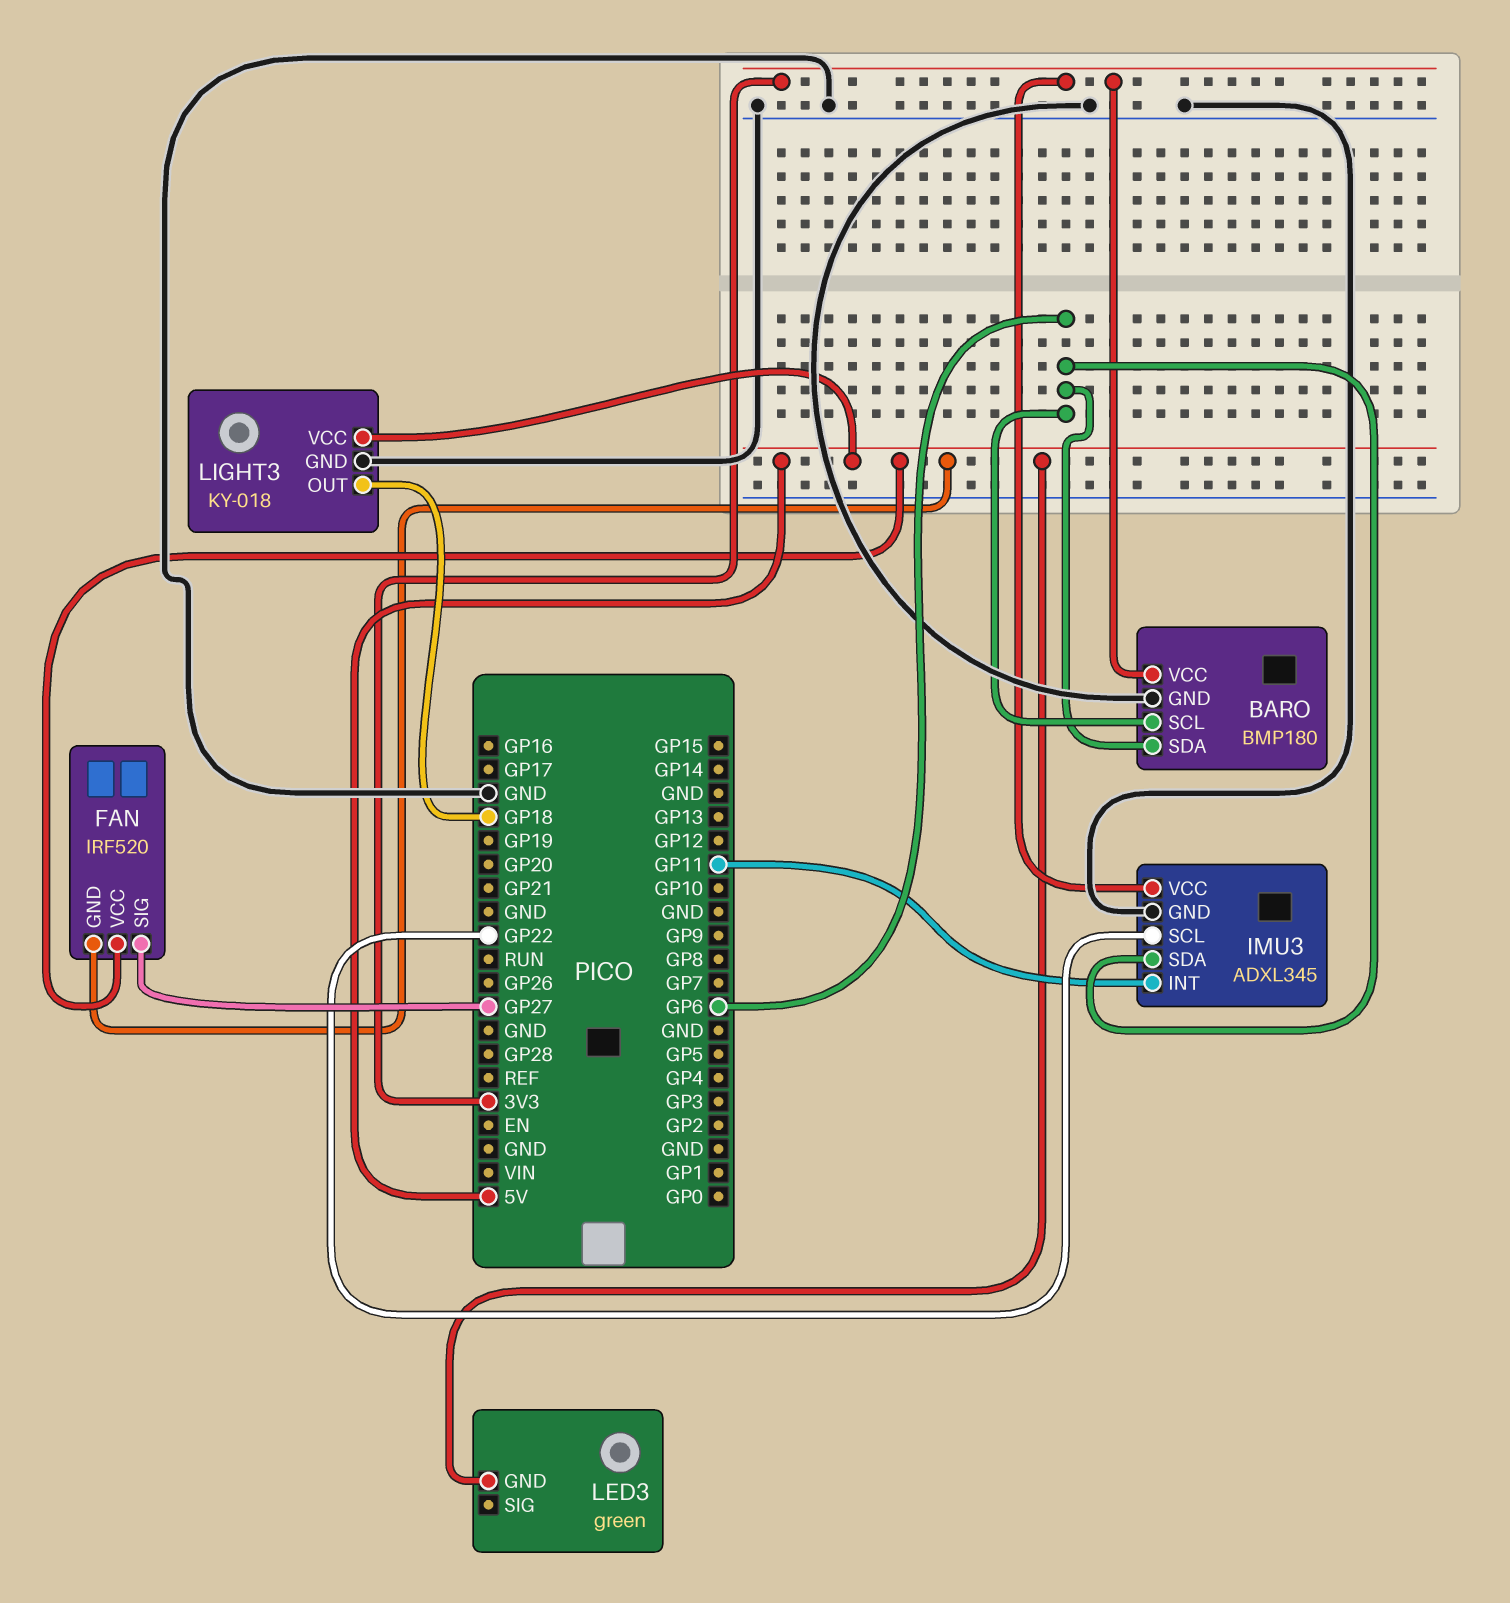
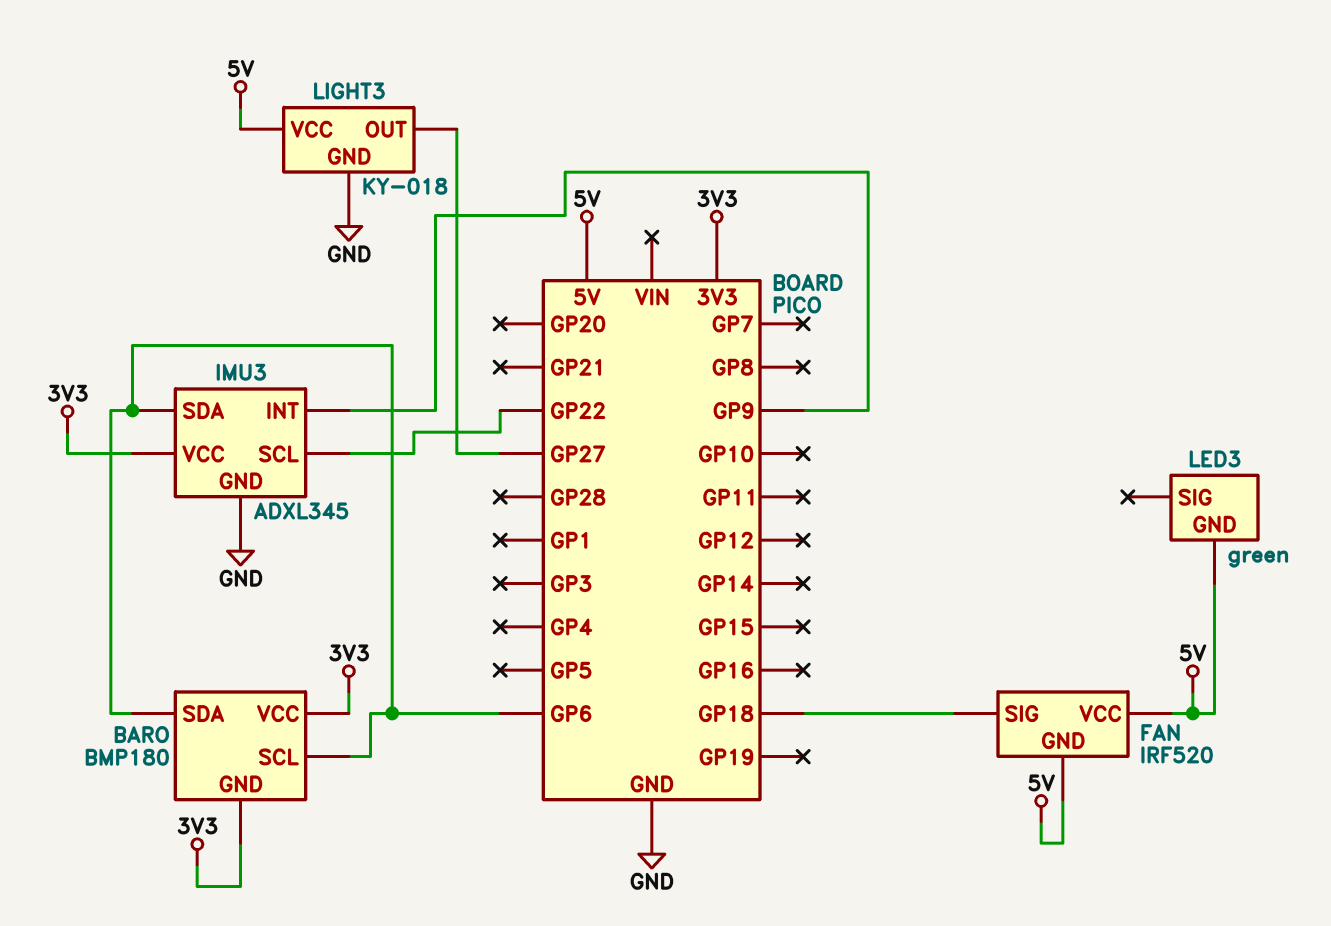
BARO pin GND: GND -> 3V3
FAN pin SIG: GP27 -> GP18
IMU3 pin INT: GP11 -> GP9
LIGHT3 pin OUT: GP18 -> GP27

